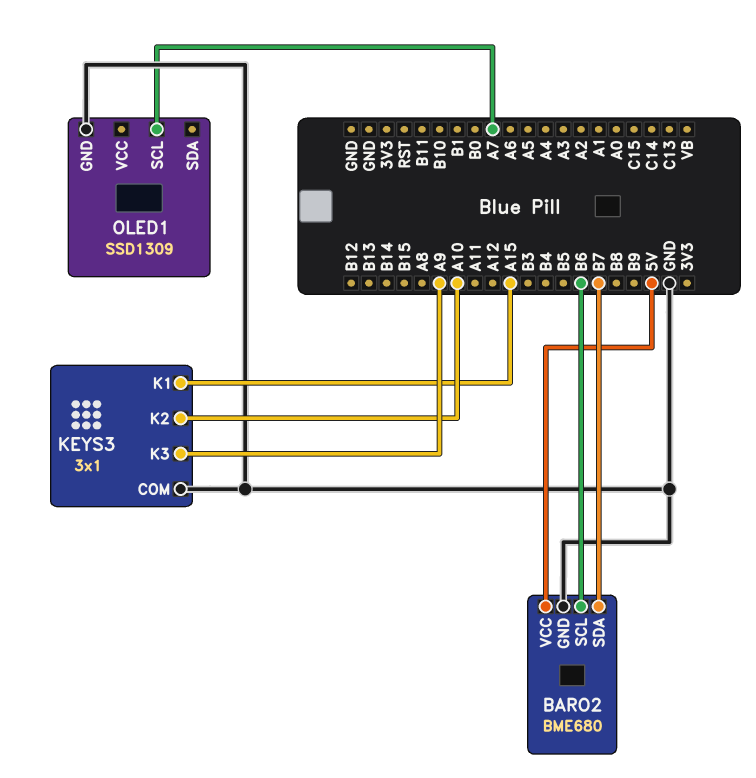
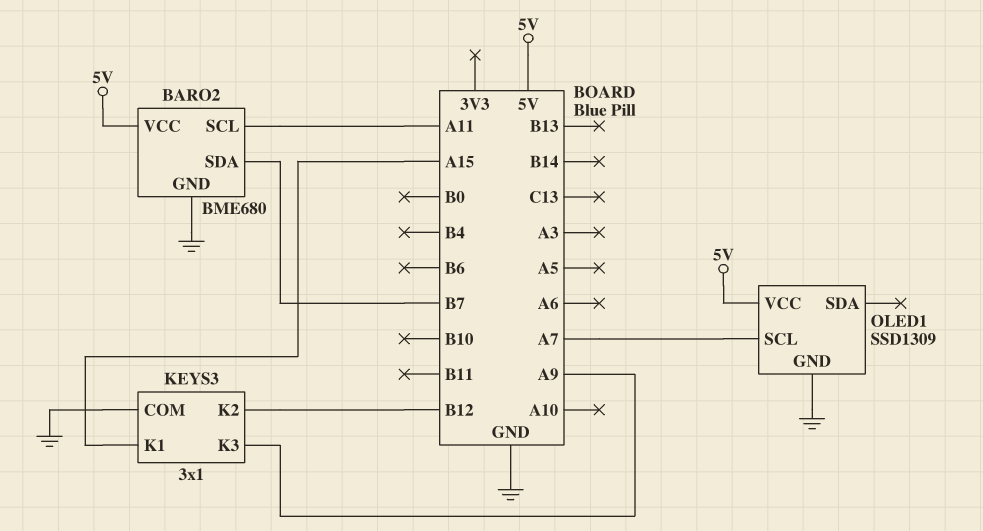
BARO2 pin SCL: B6 -> A11
KEYS3 pin K2: A10 -> B12
OLED1 pin VCC: none -> 5V

